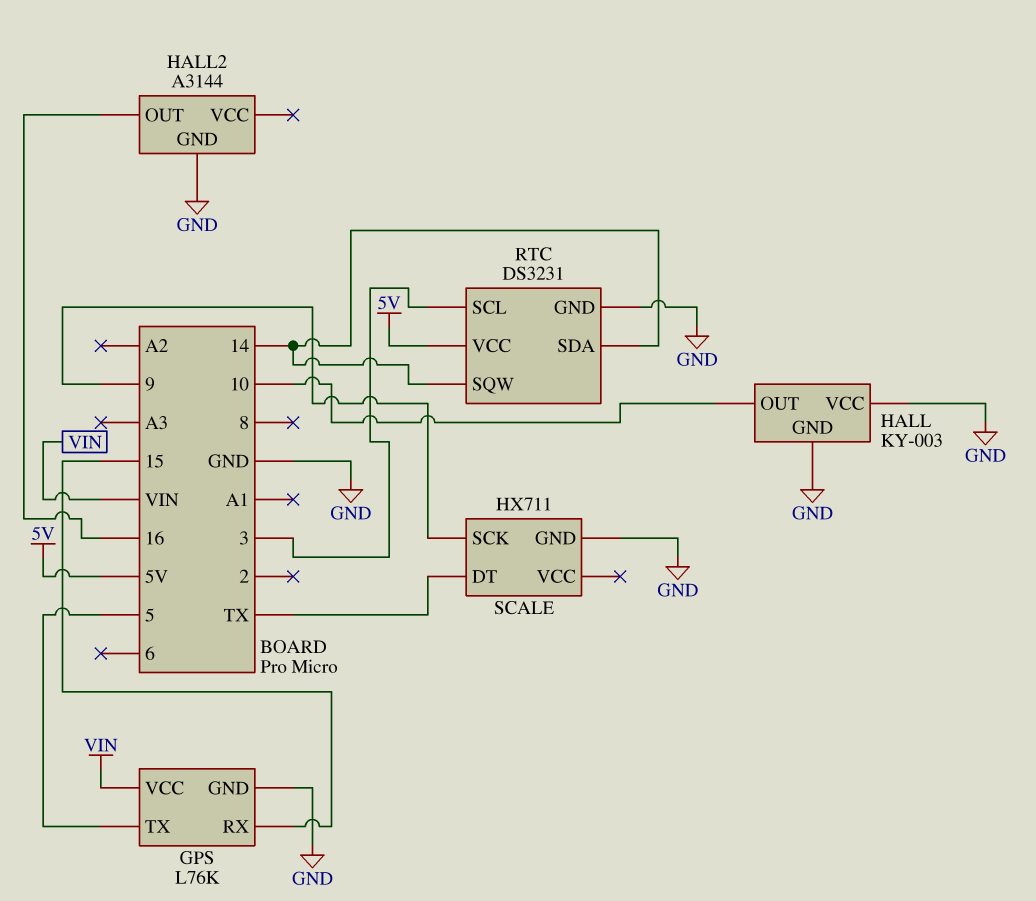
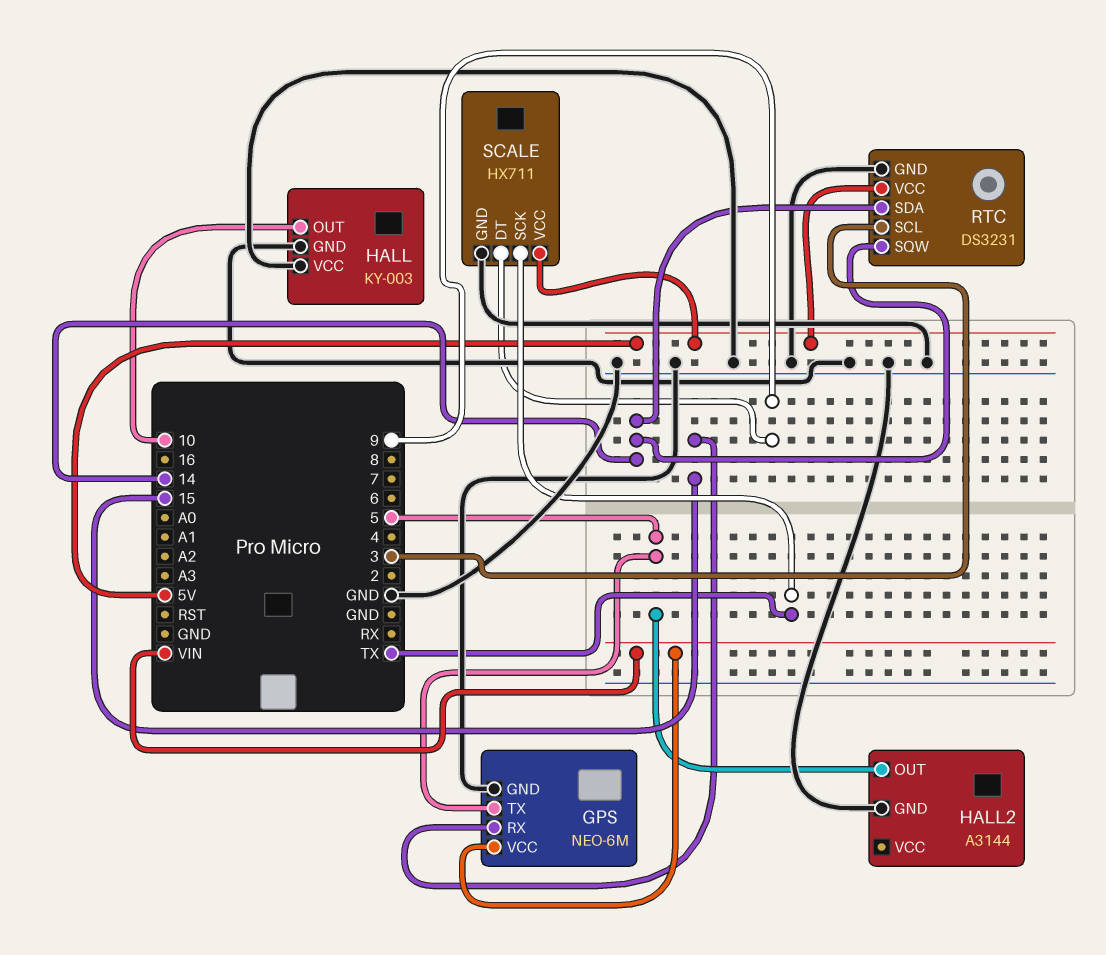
GPS: L76K -> NEO-6M
HALL2 pin OUT: 16 -> 5
SCALE pin DT: TX -> 9
SCALE pin SCK: 9 -> TX
SCALE pin VCC: none -> 5V

